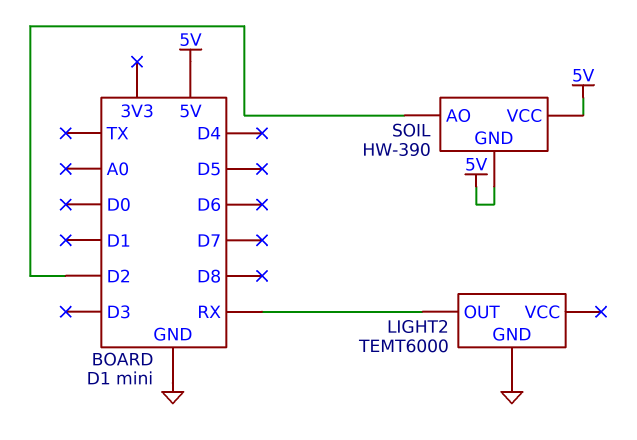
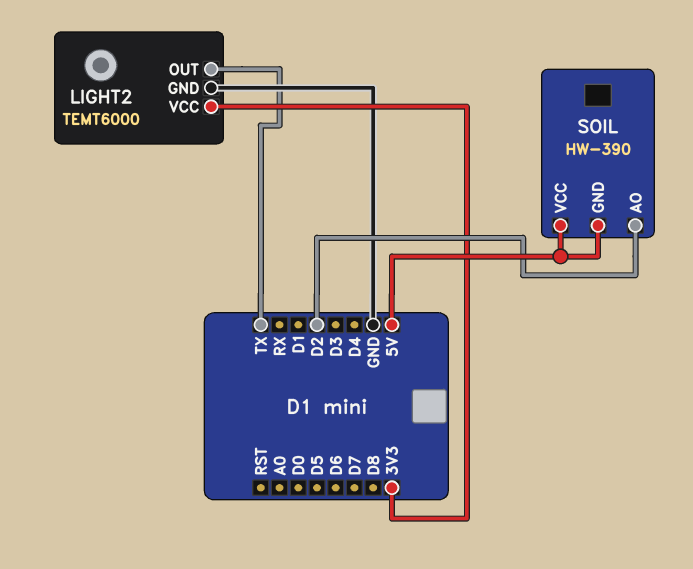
LIGHT2 pin OUT: RX -> TX
LIGHT2 pin VCC: none -> 3V3

